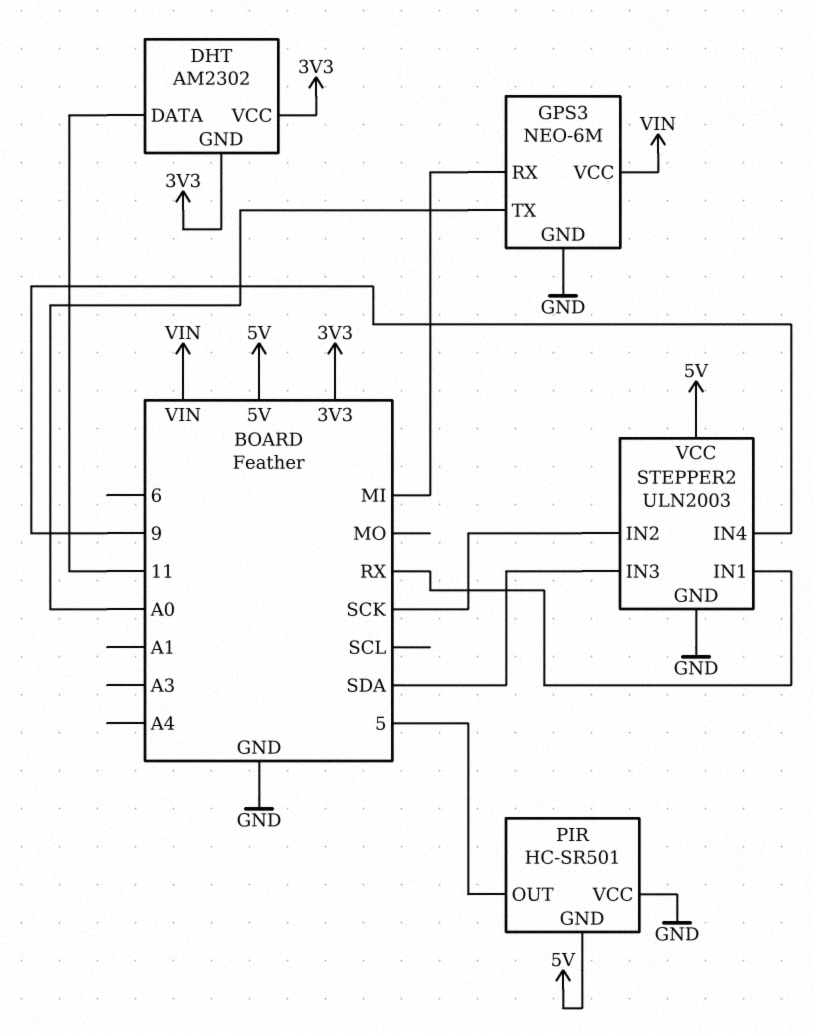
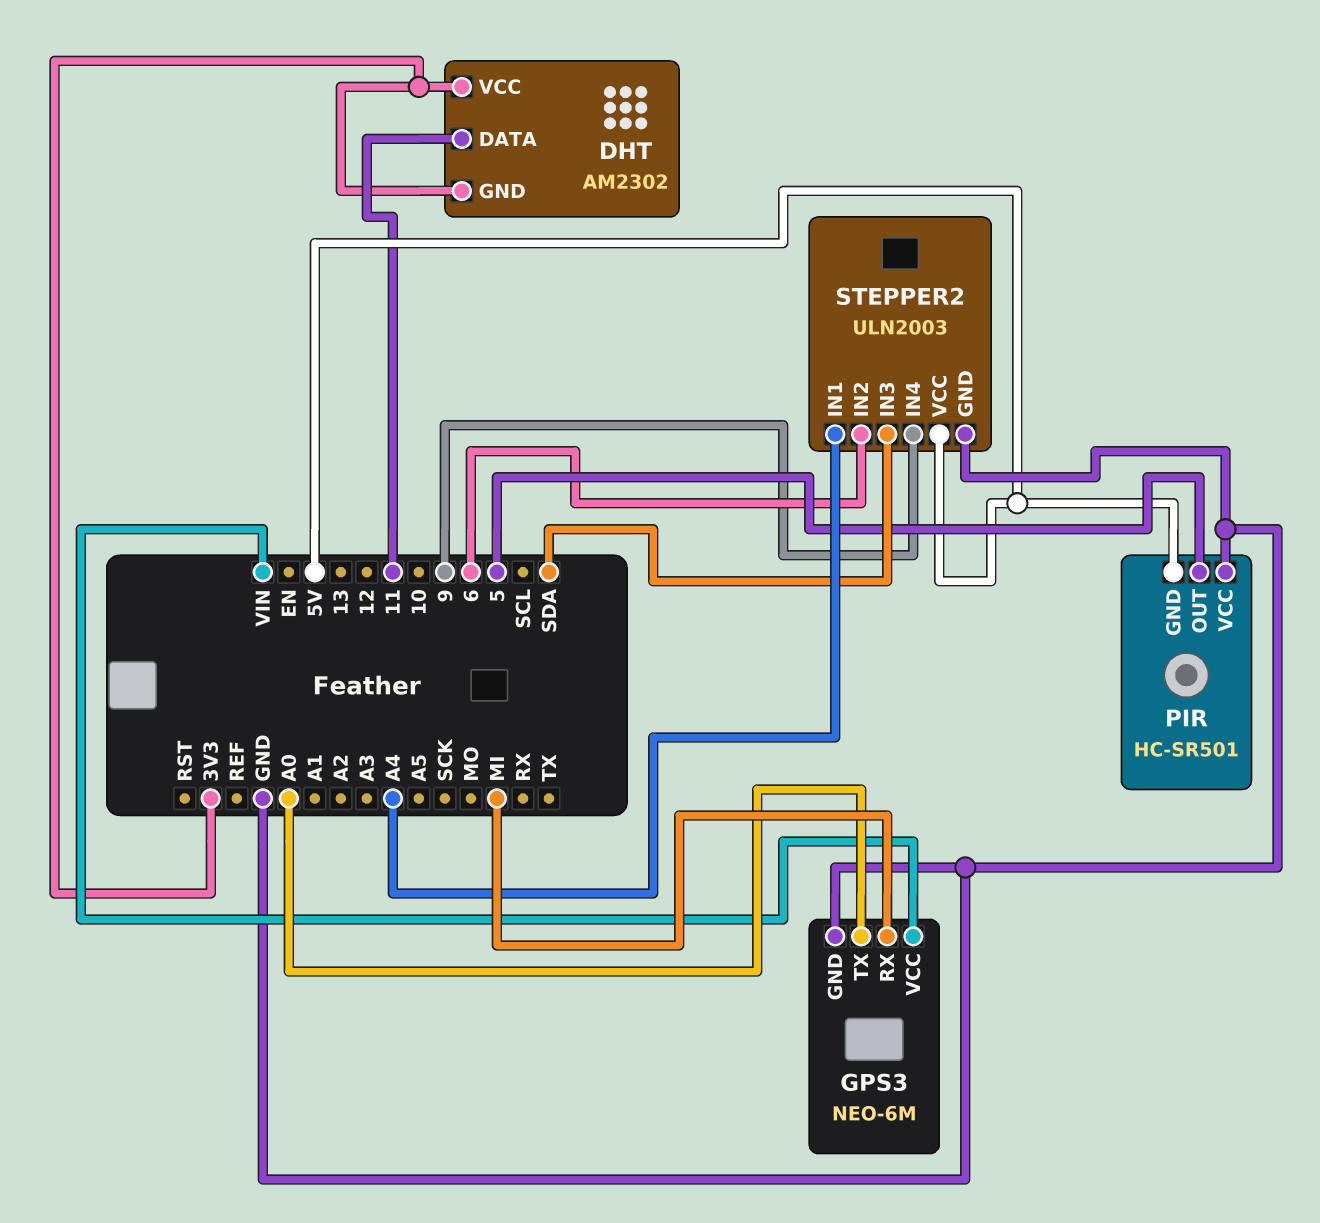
STEPPER2 pin IN1: RX -> A4
STEPPER2 pin IN2: SCK -> 6

